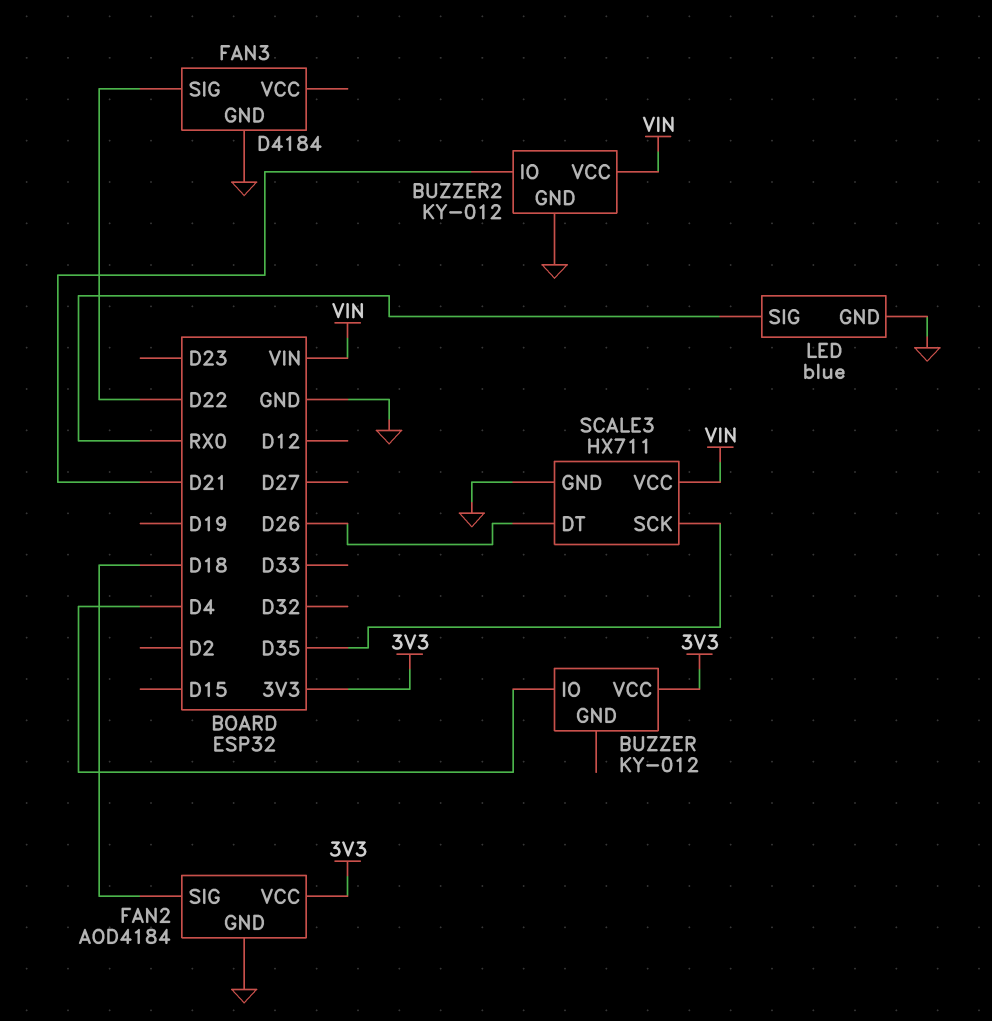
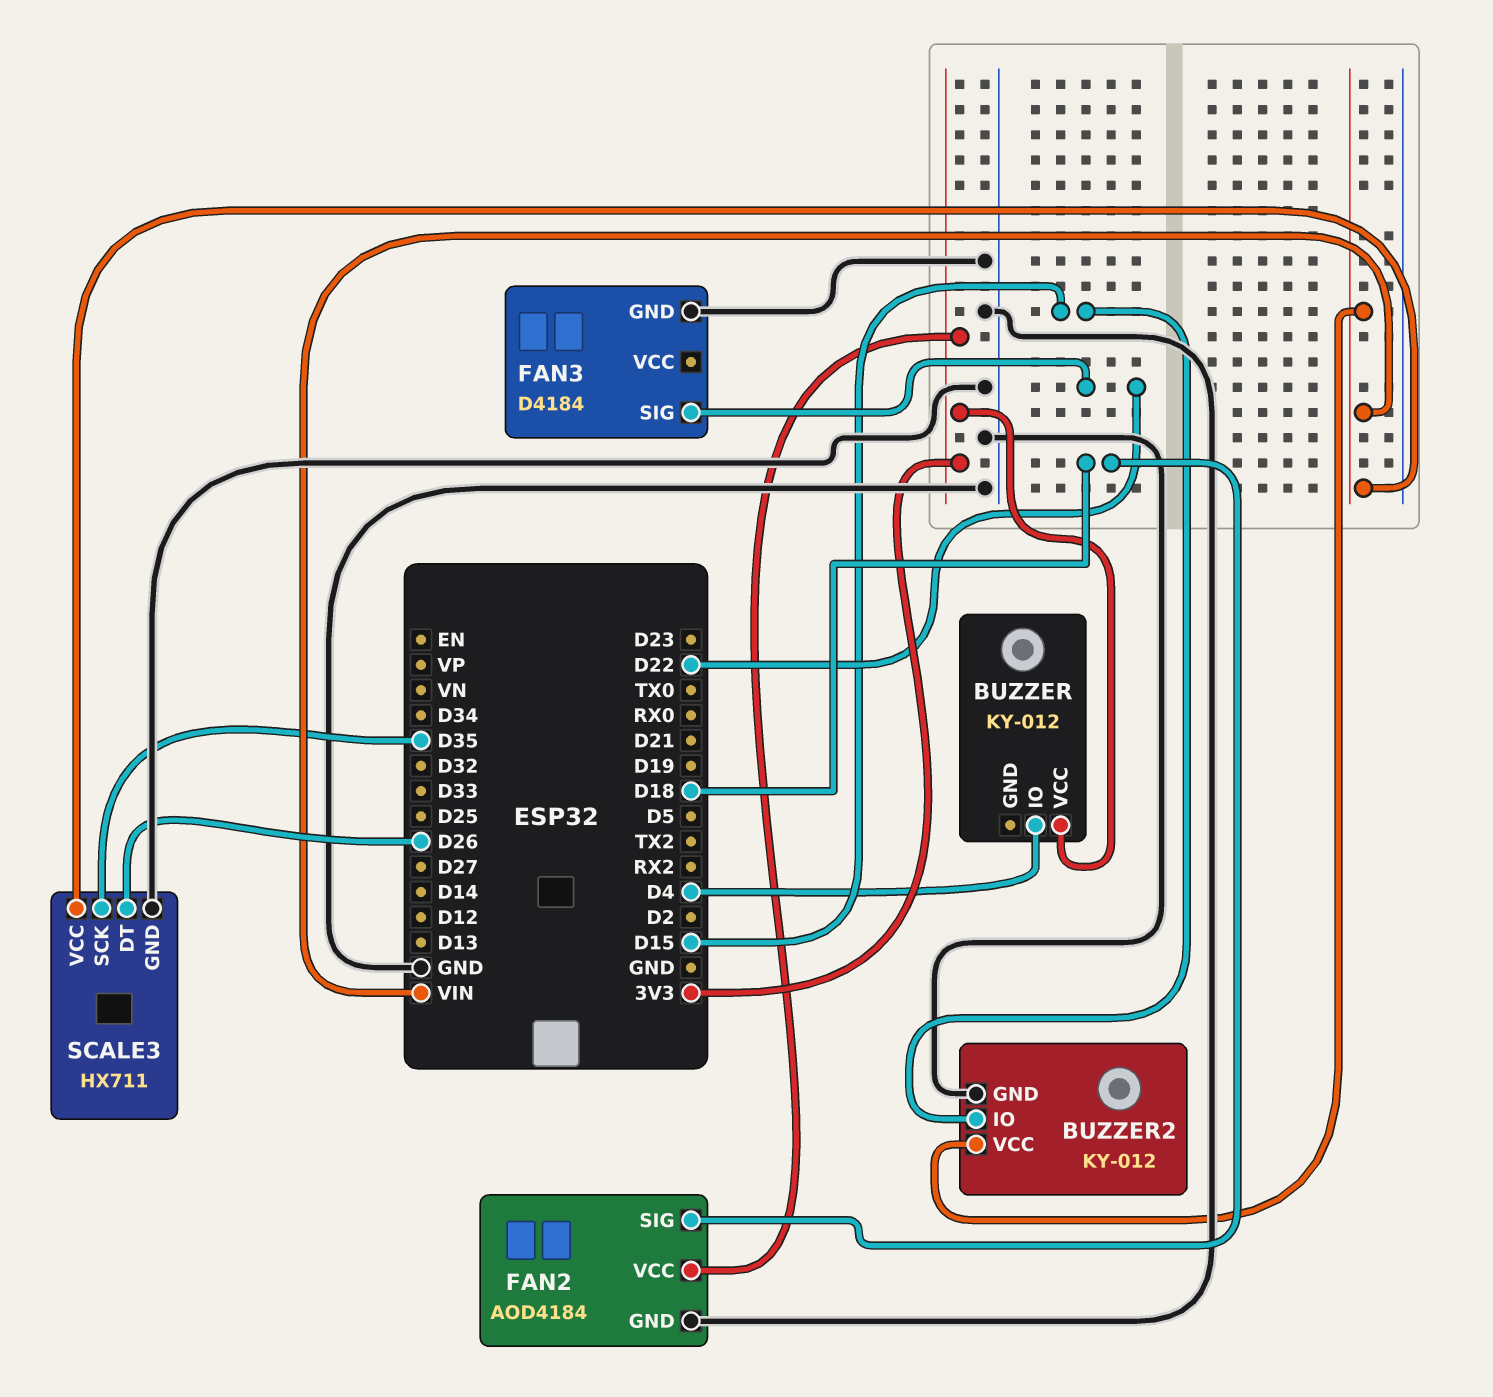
BUZZER2 pin IO: D21 -> D15
LED: blue -> none
LED pin GND: GND -> none
LED pin SIG: RX0 -> none

